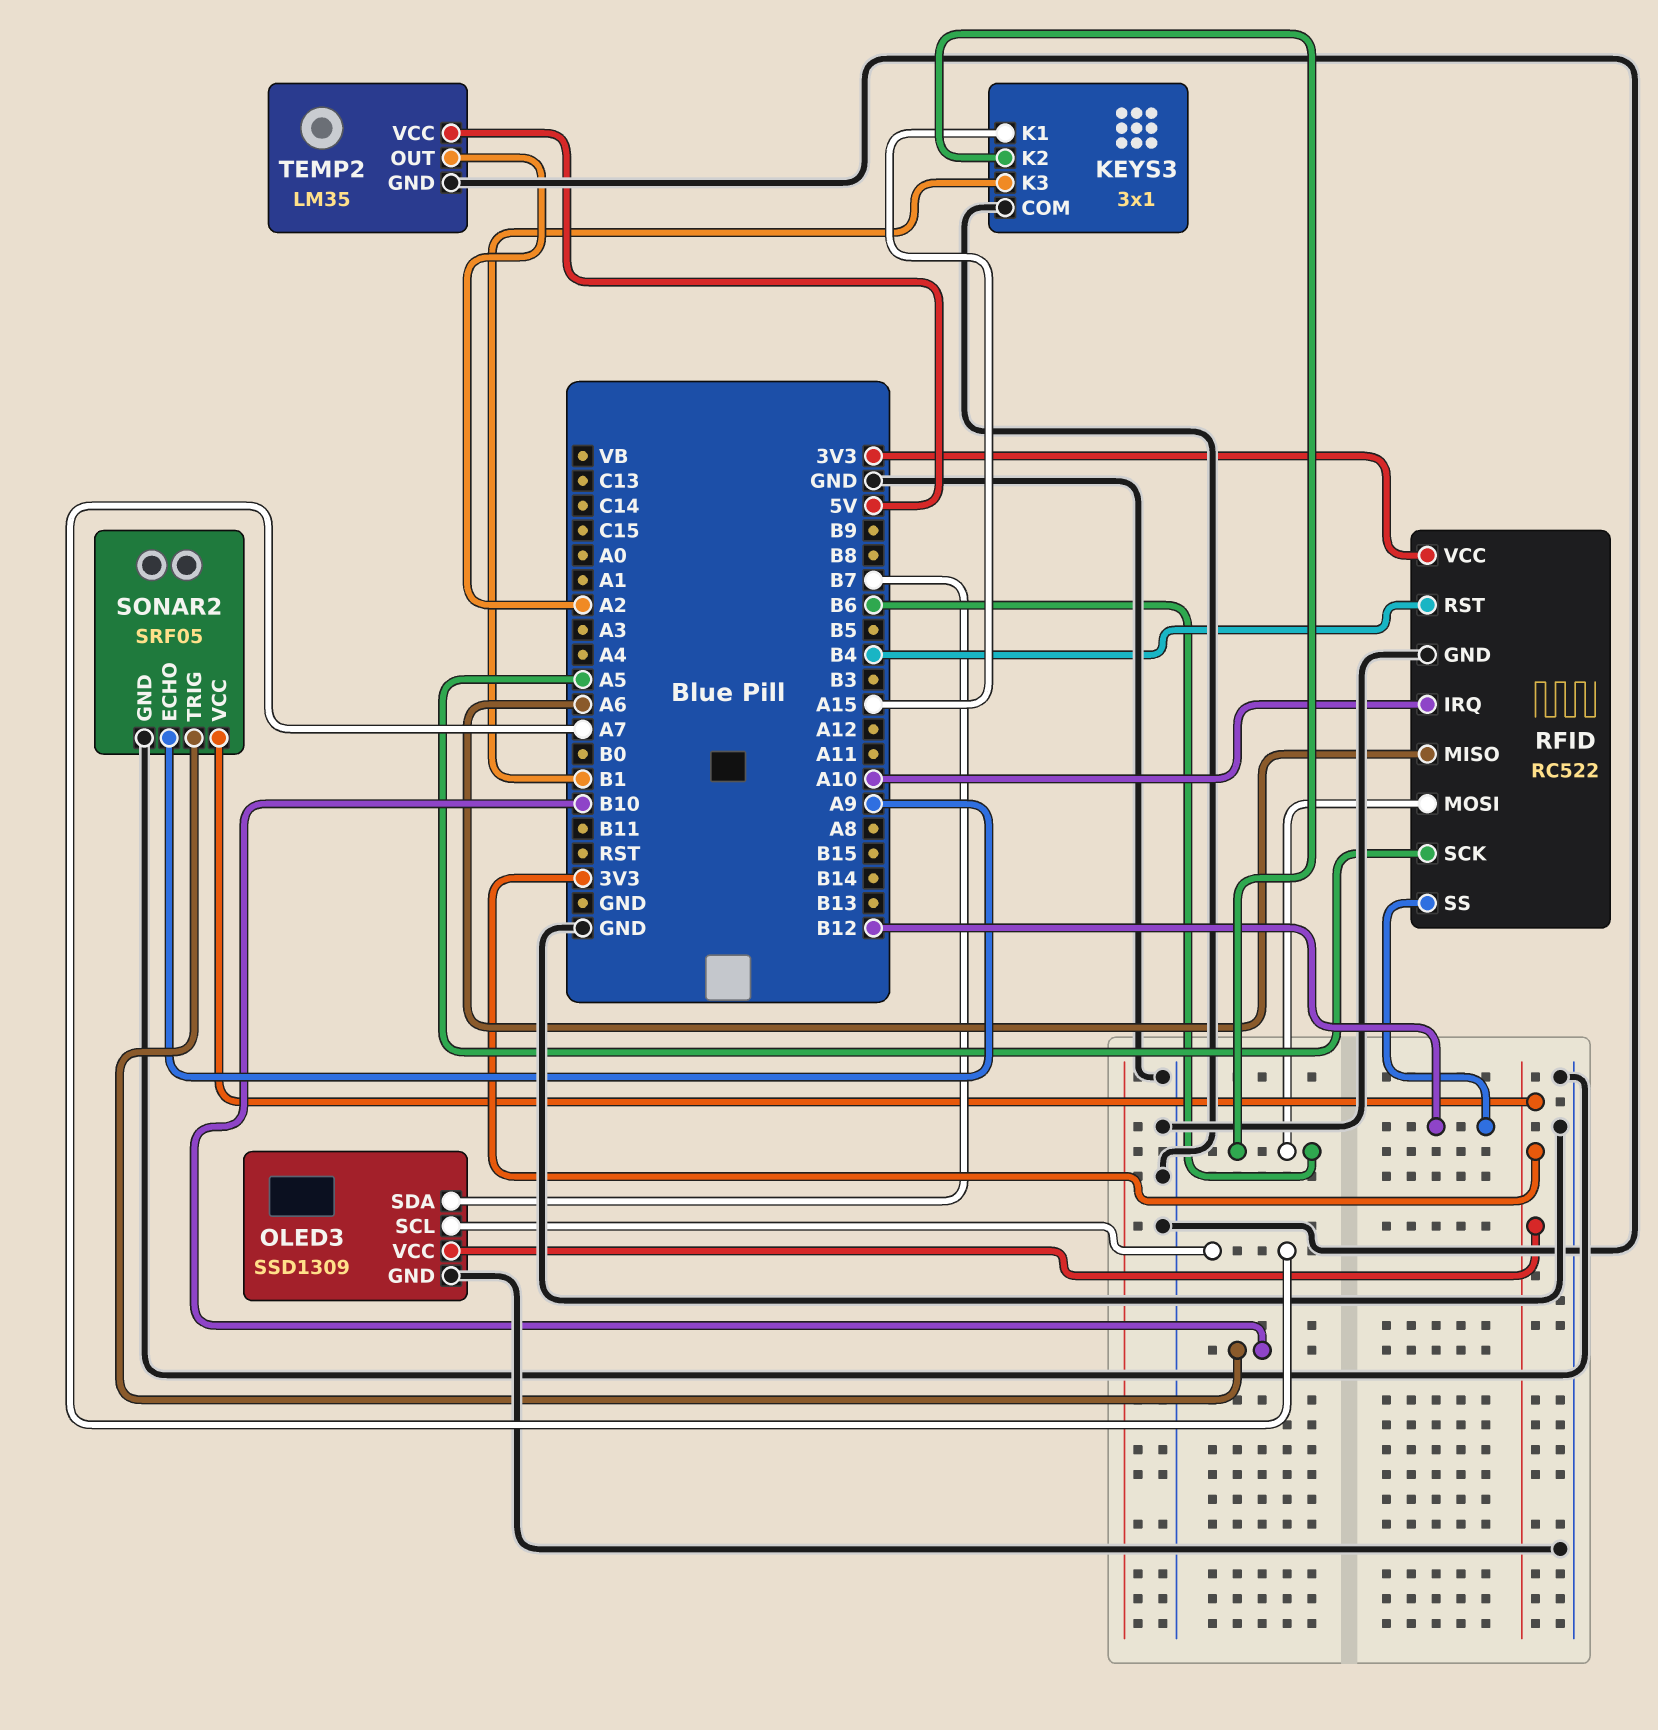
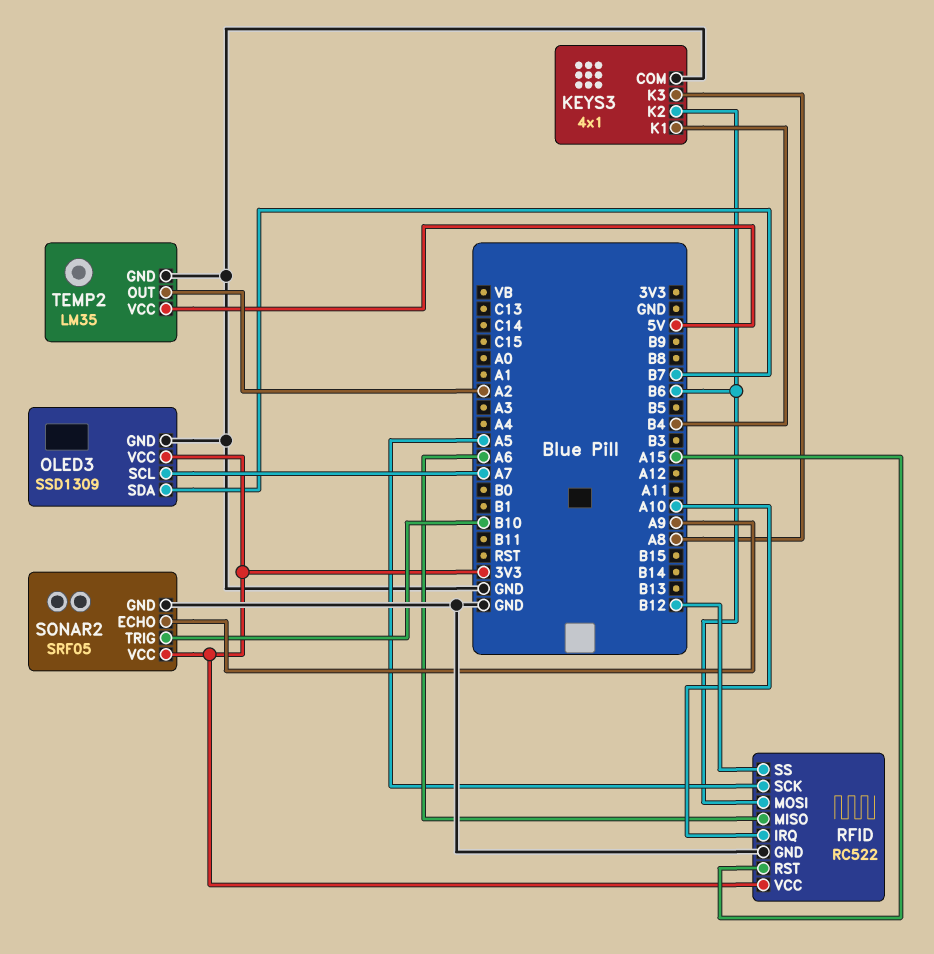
KEYS3: 3x1 -> 4x1
KEYS3 pin K1: A15 -> B4
KEYS3 pin K3: B1 -> A8
RFID pin RST: B4 -> A15

